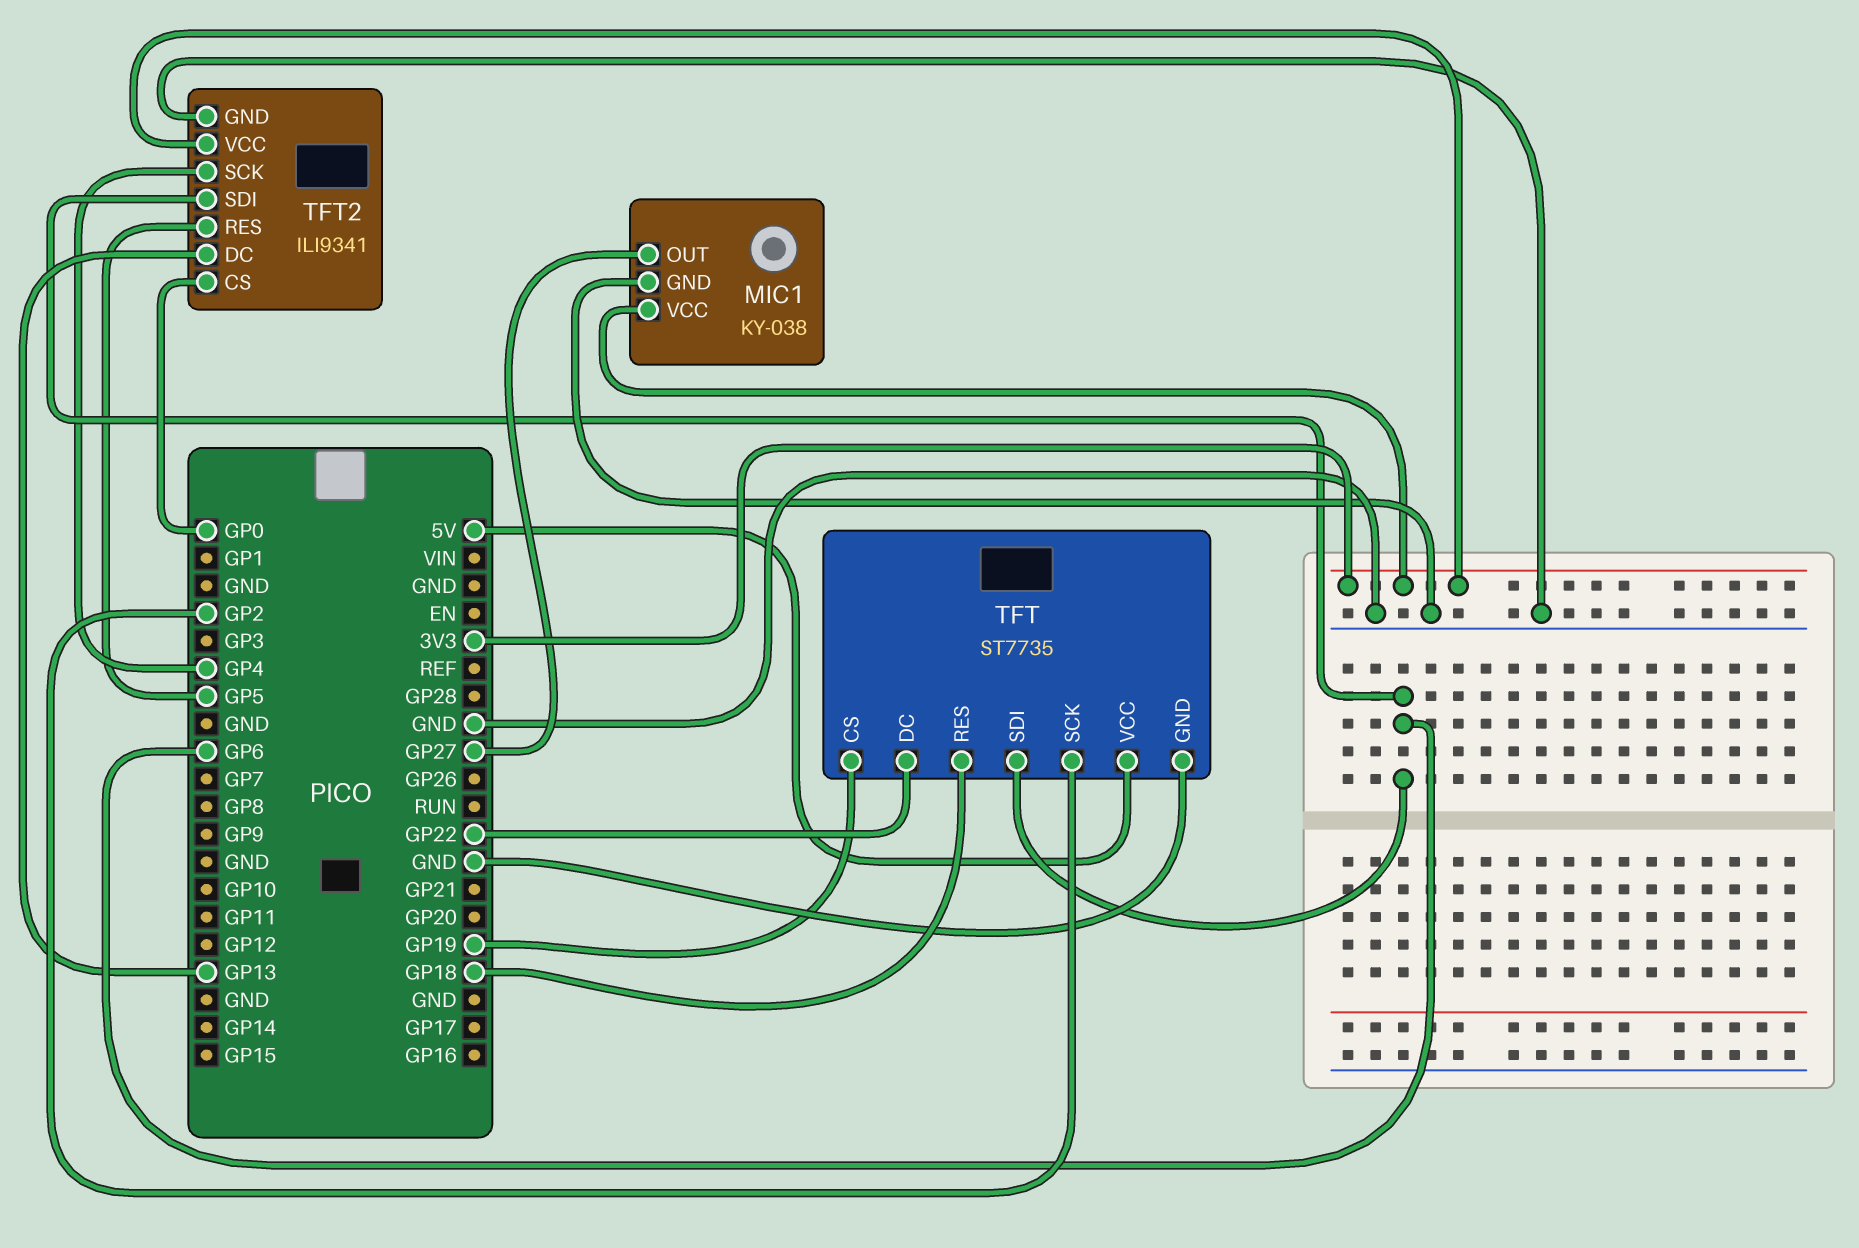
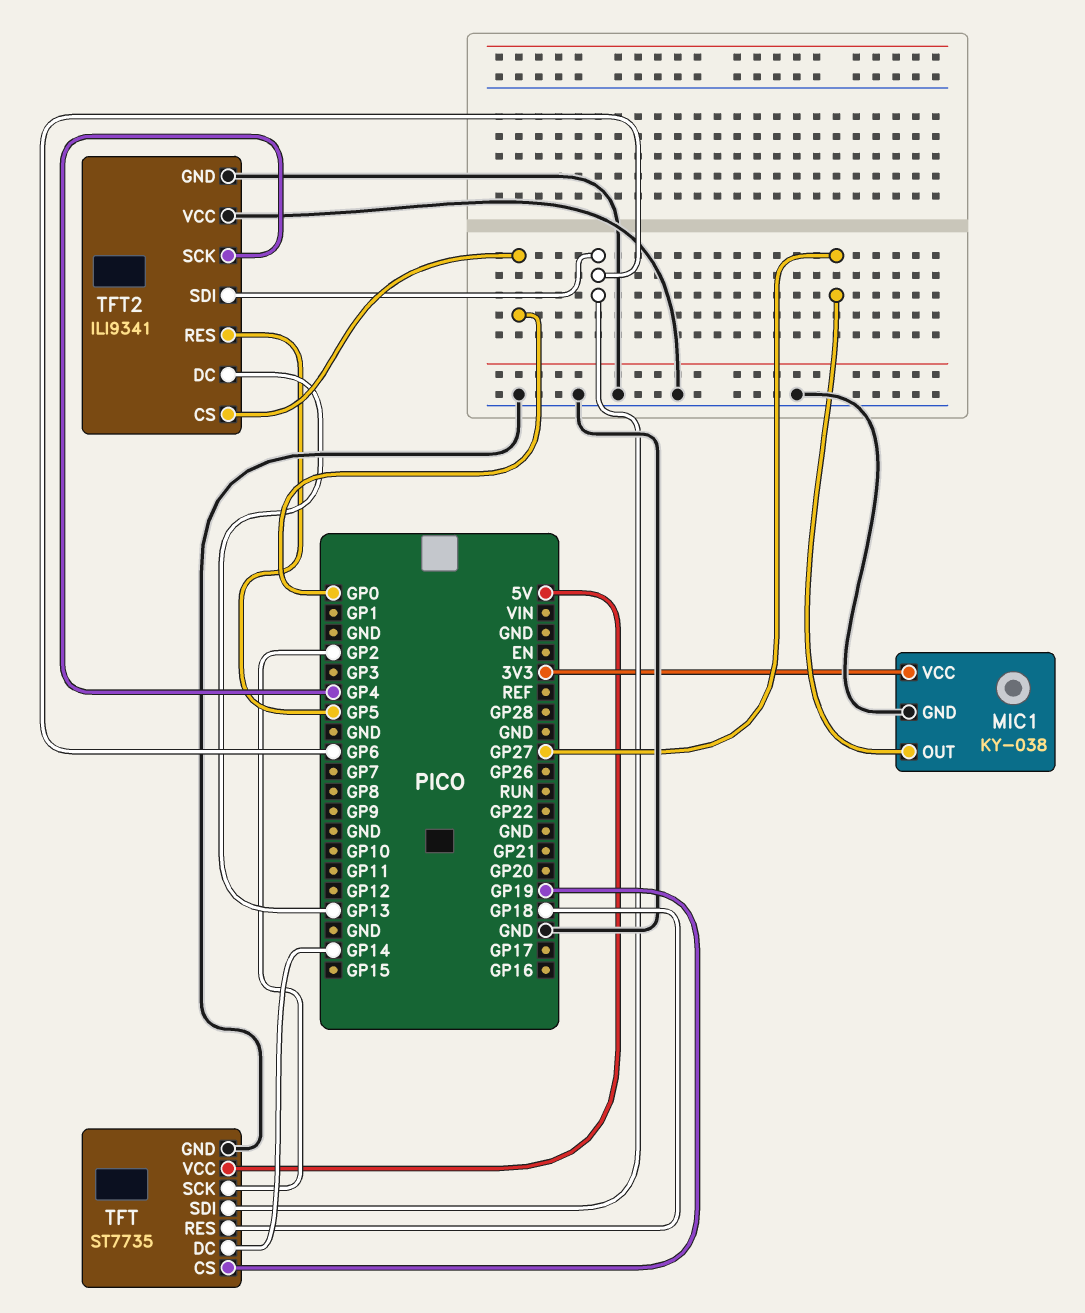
TFT pin DC: GP22 -> GP14
TFT2 pin VCC: 3V3 -> GND

